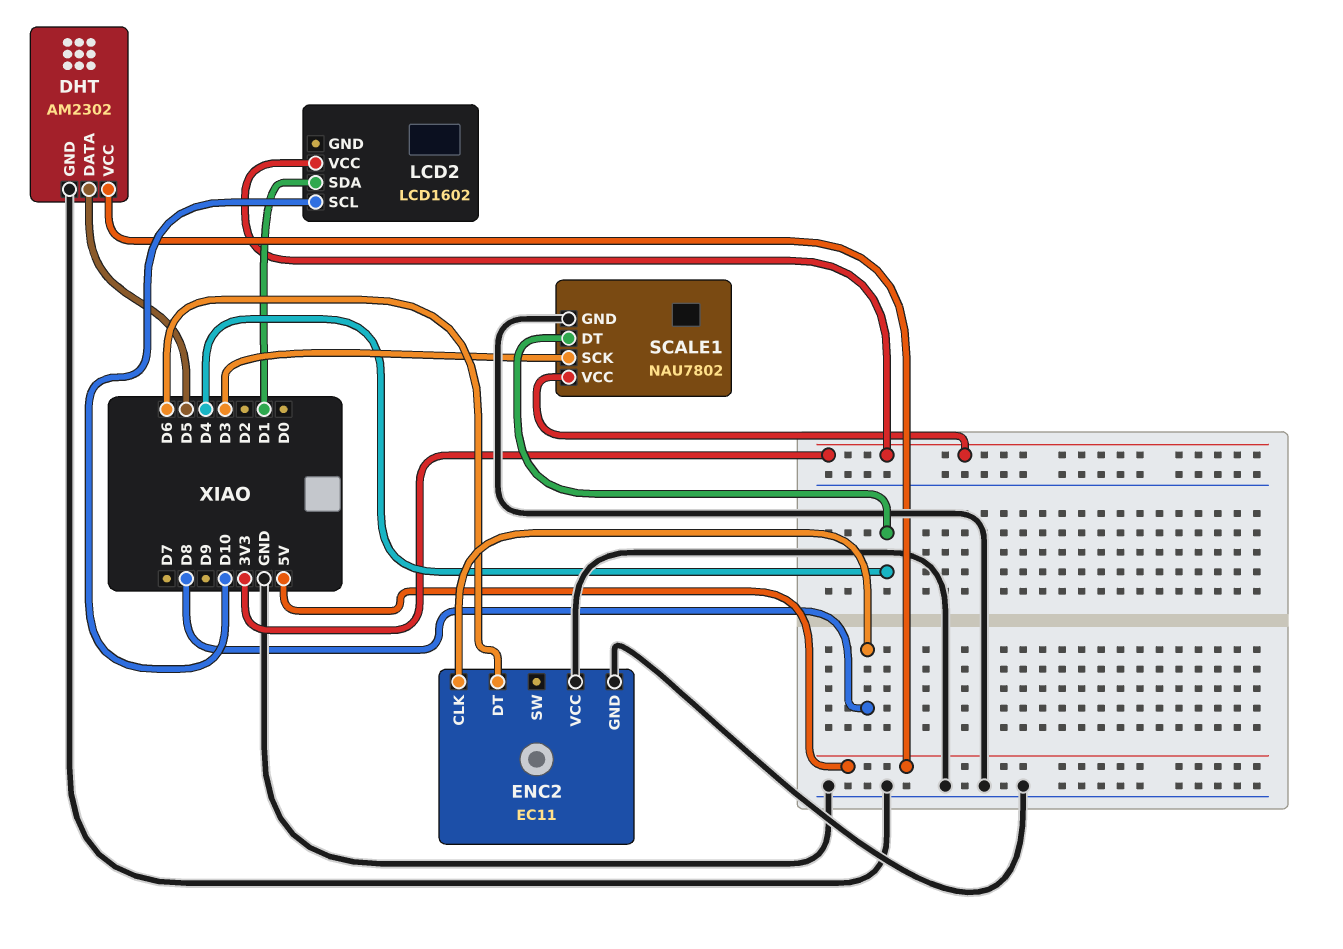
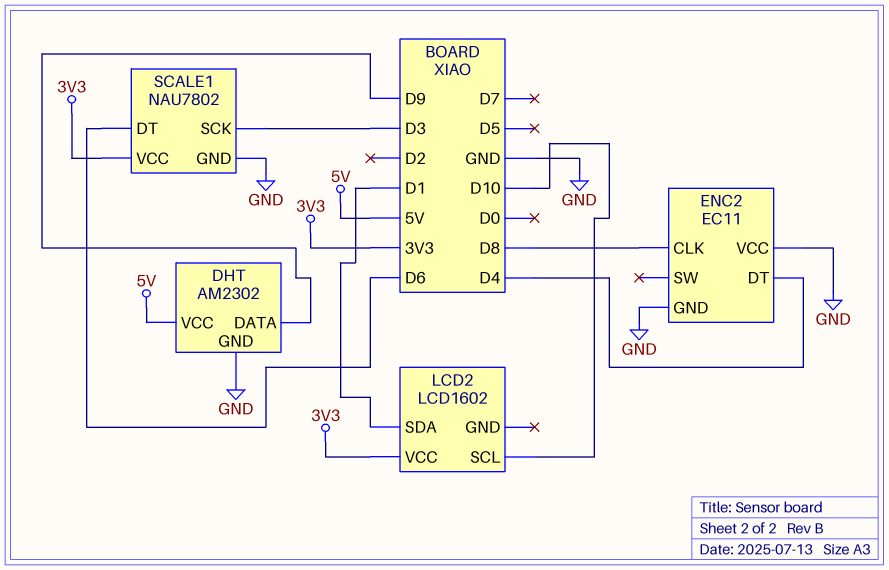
DHT pin DATA: D5 -> D9
ENC2 pin DT: D6 -> D4
SCALE1 pin DT: D4 -> D6

